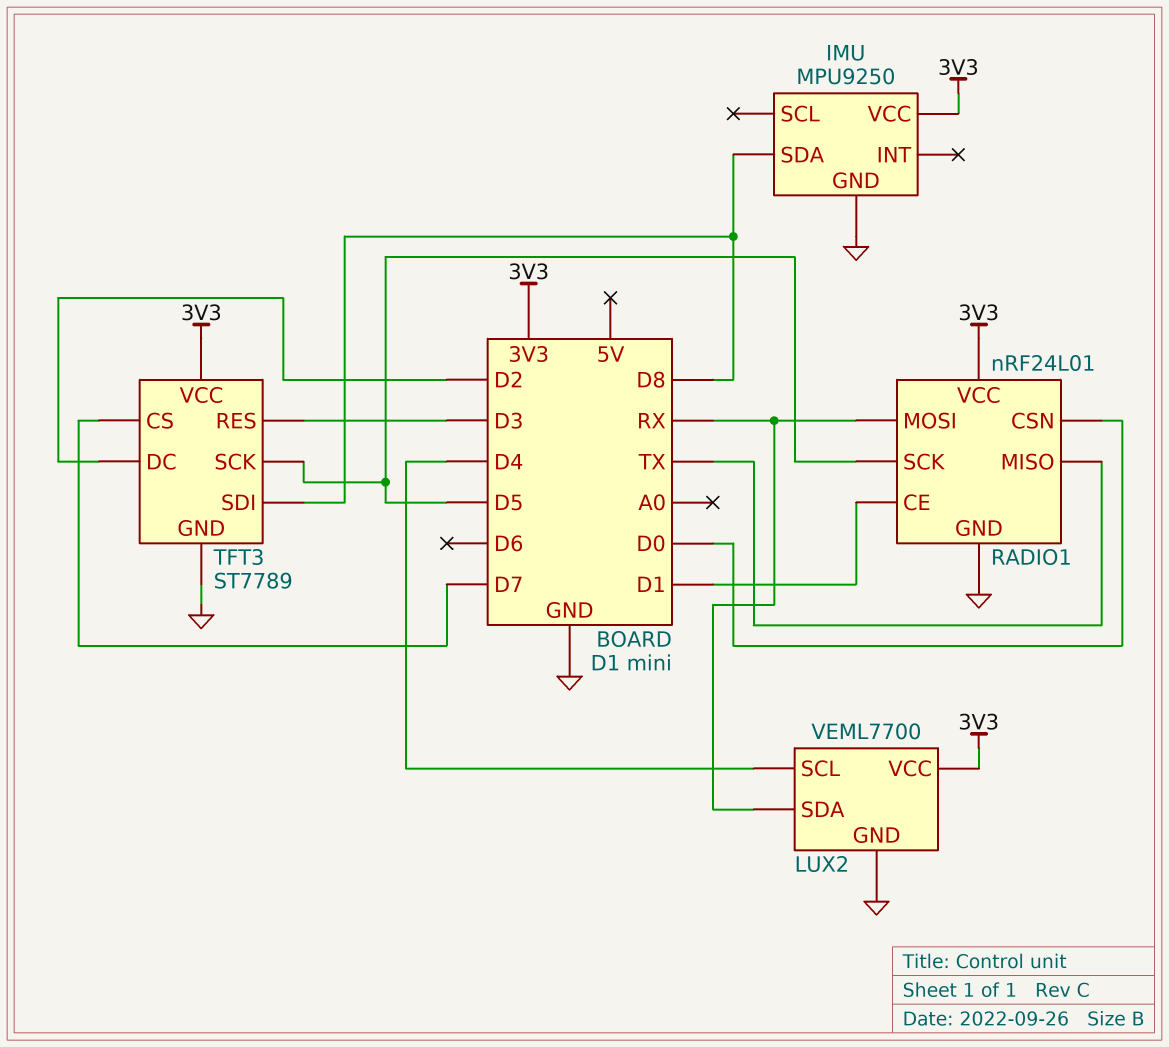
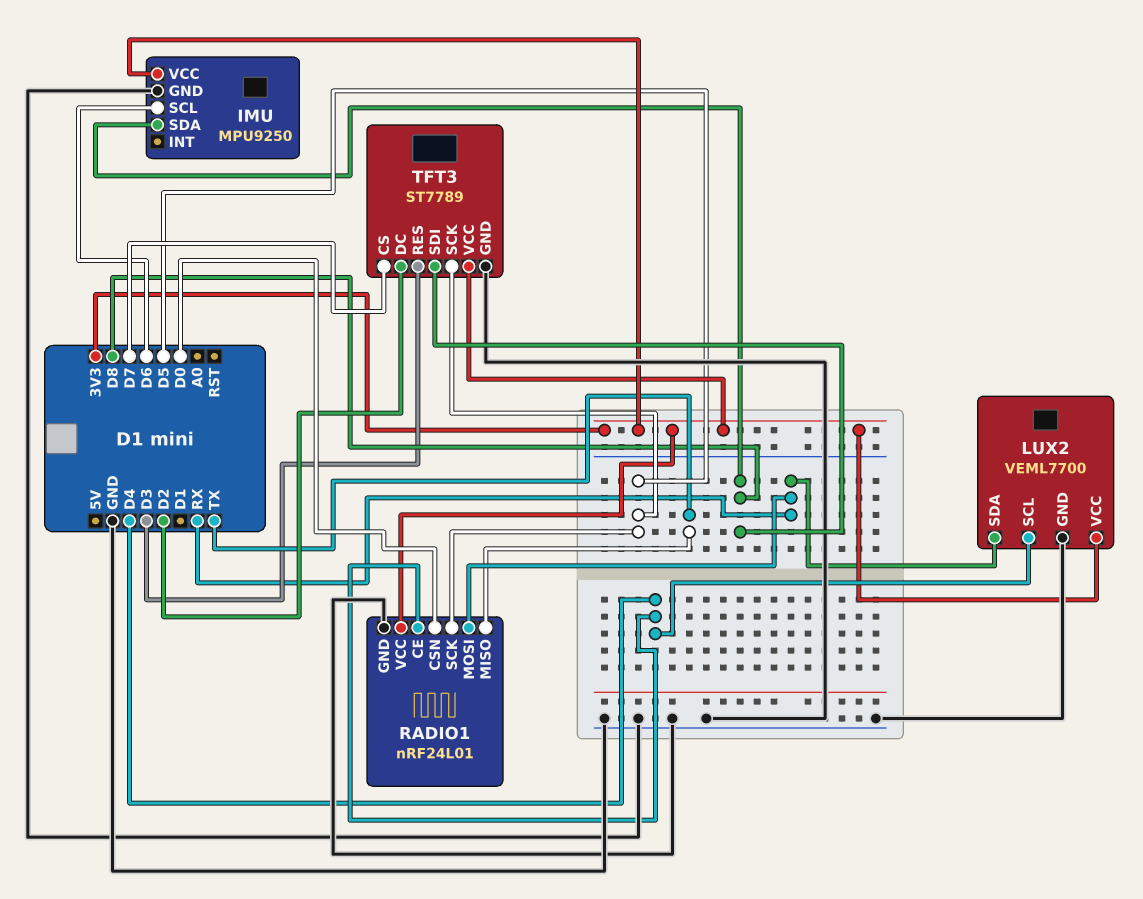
IMU pin SCL: none -> D6
RADIO1 pin CE: D1 -> D4

